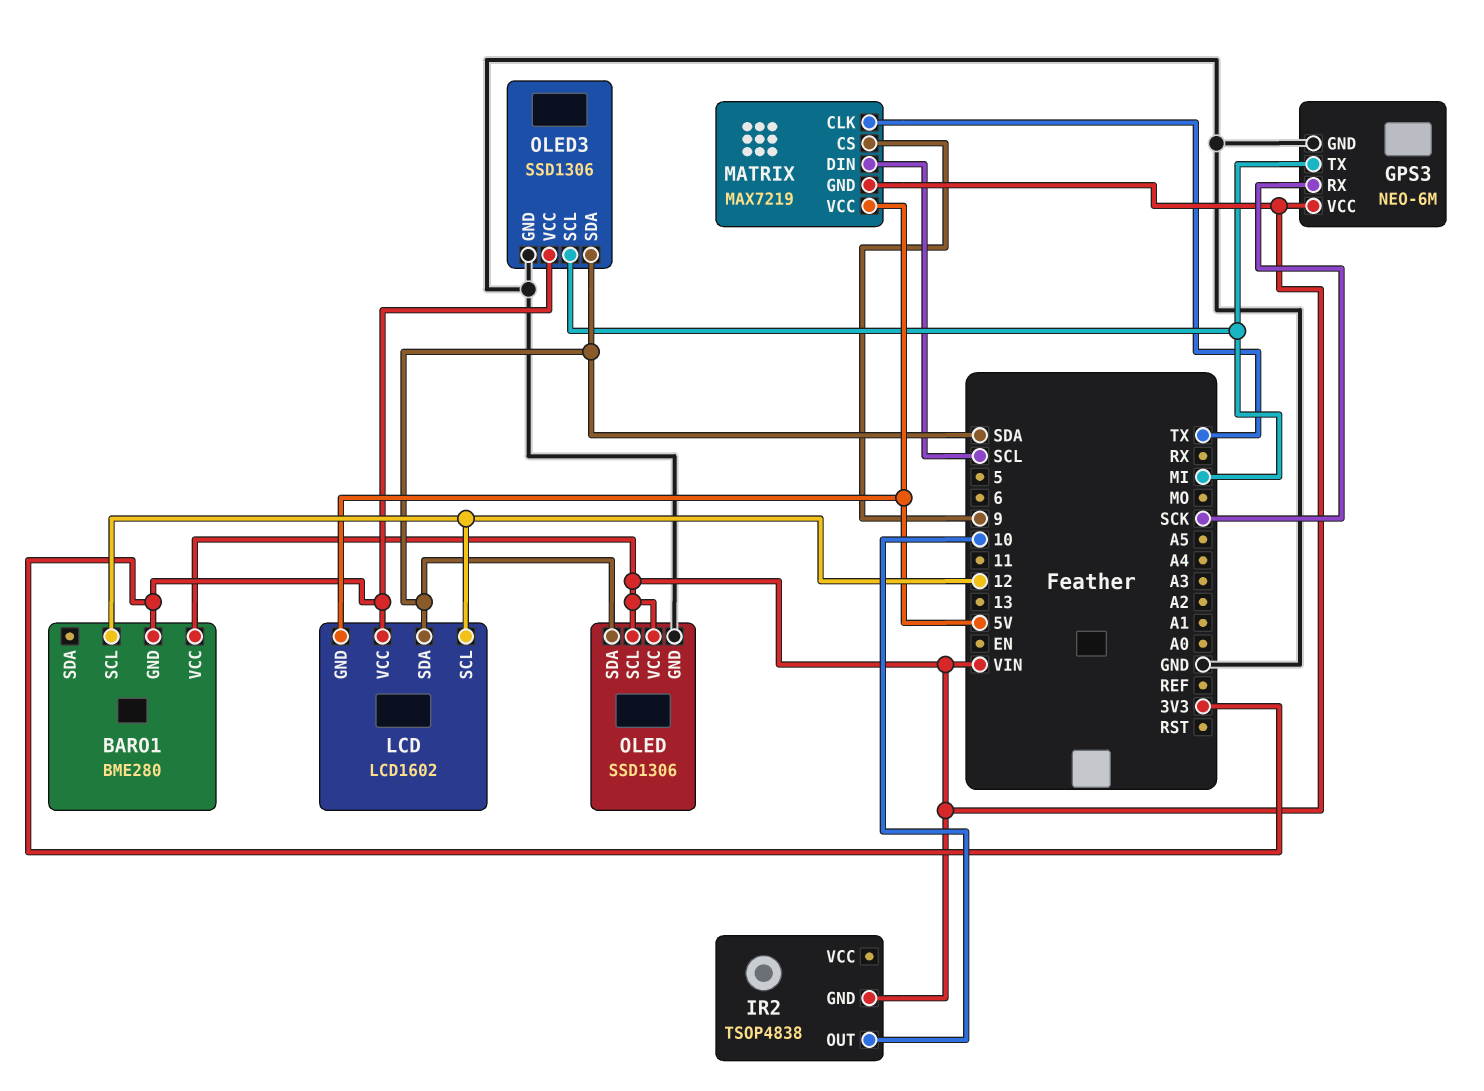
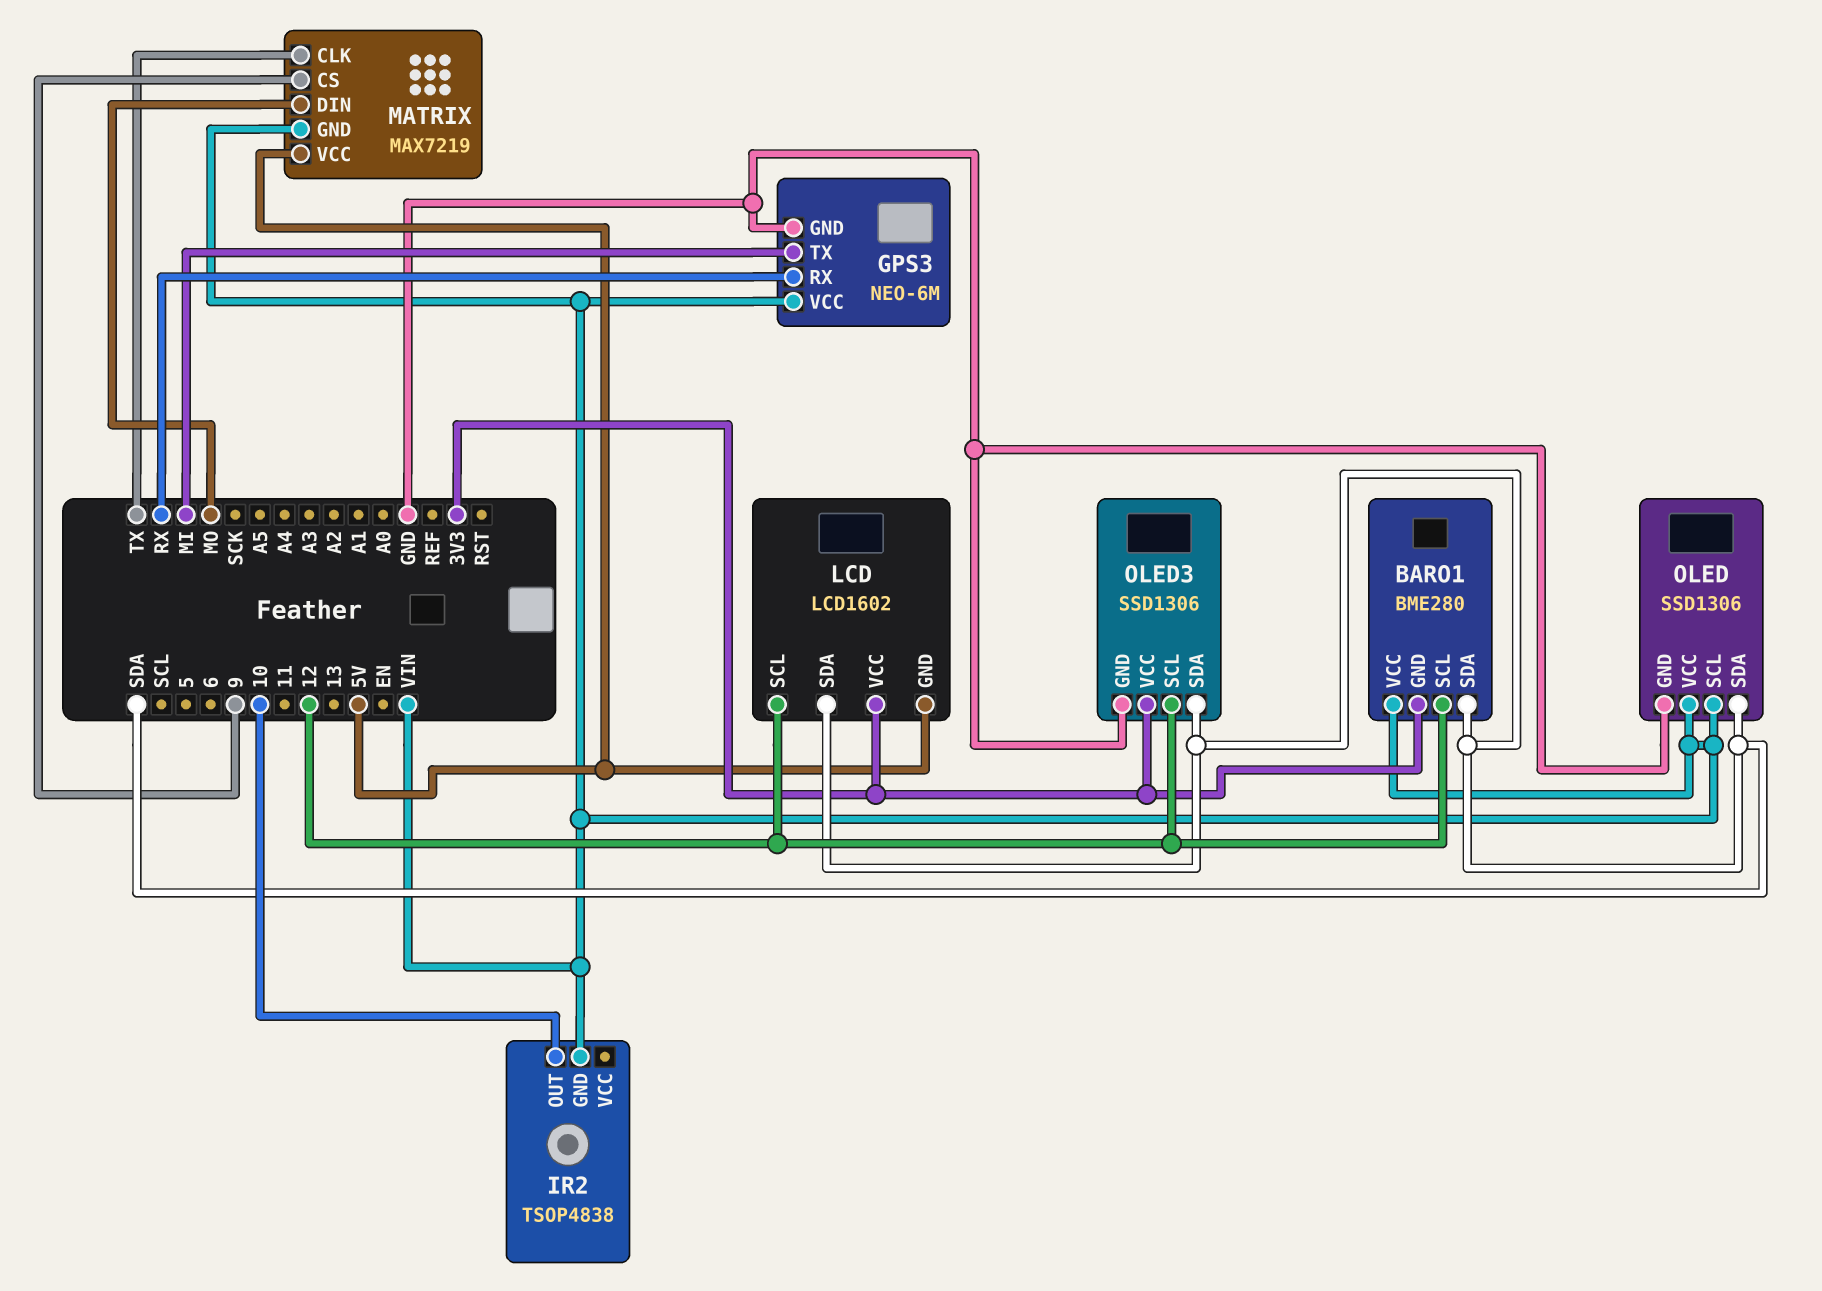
BARO1 pin SDA: none -> SDA
GPS3 pin RX: SCK -> RX
MATRIX pin DIN: SCL -> MO
OLED3 pin SCL: MI -> 12

